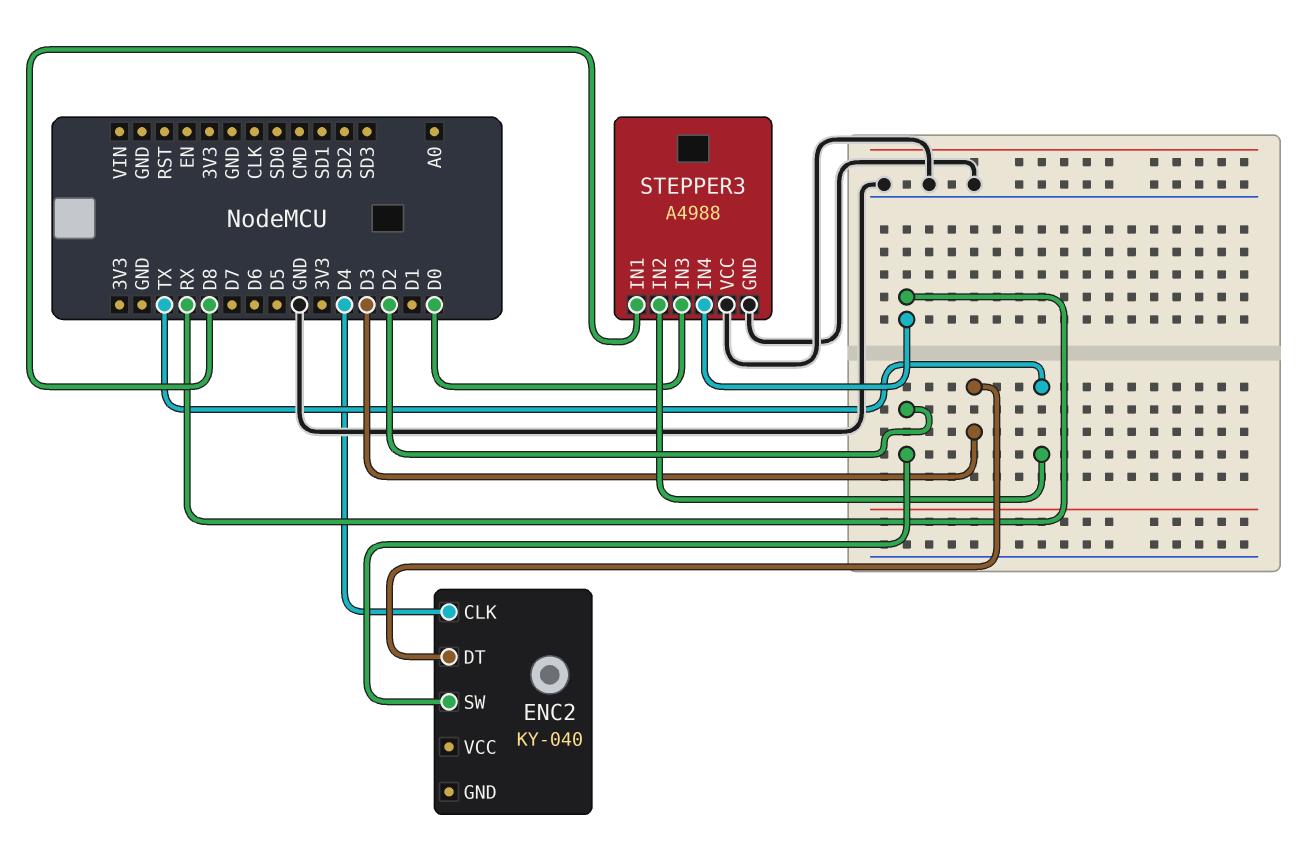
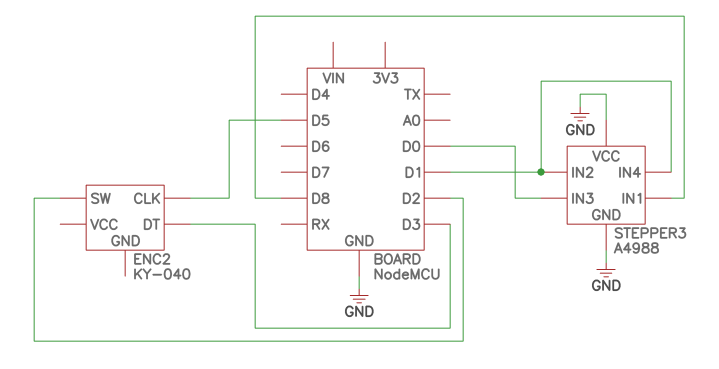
ENC2 pin CLK: D4 -> D5
STEPPER3 pin IN2: TX -> D1
STEPPER3 pin IN4: RX -> D1

